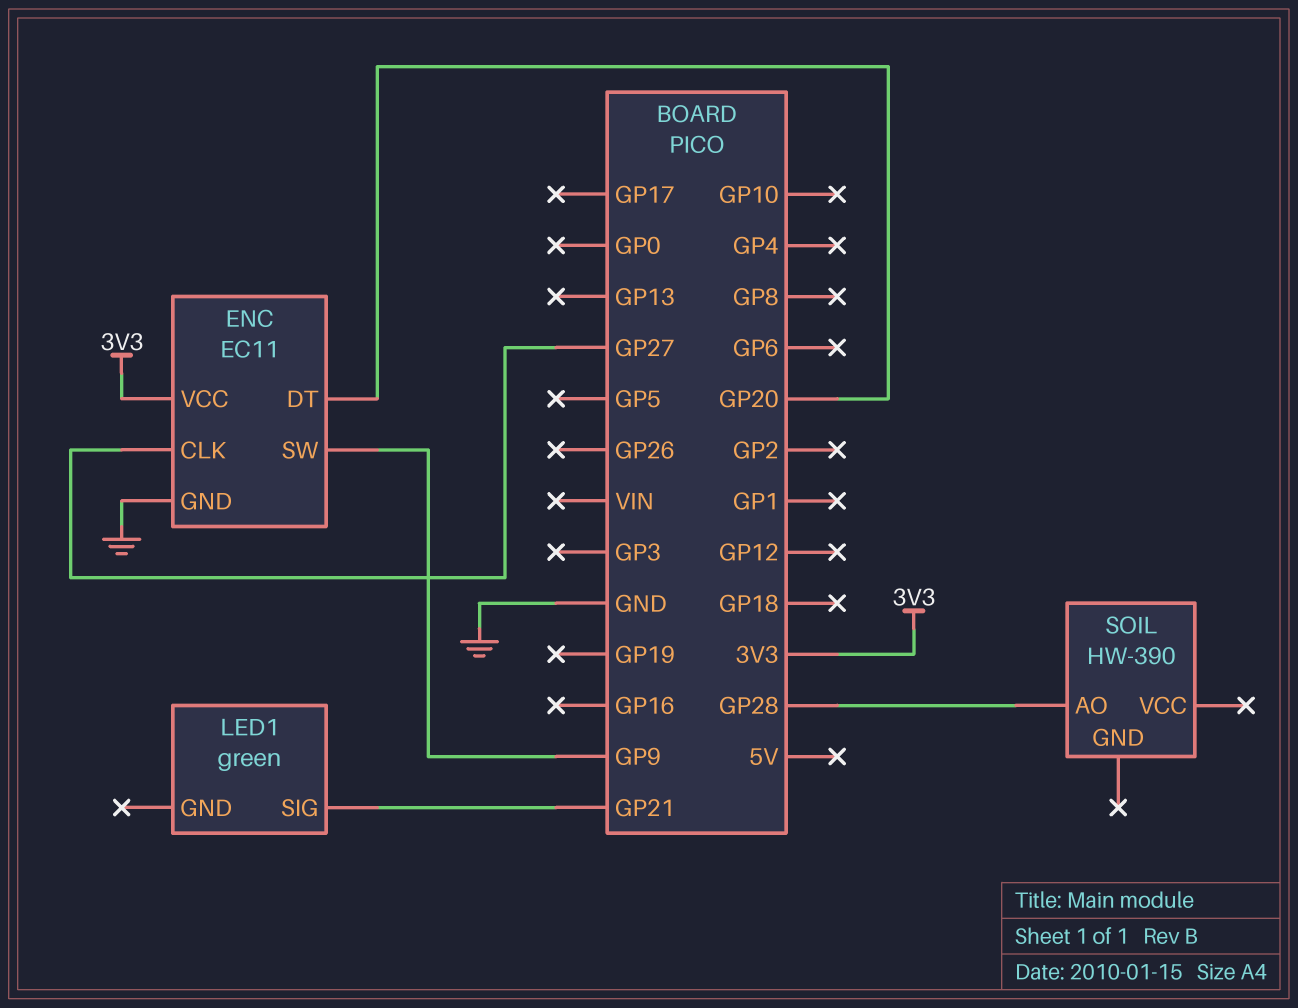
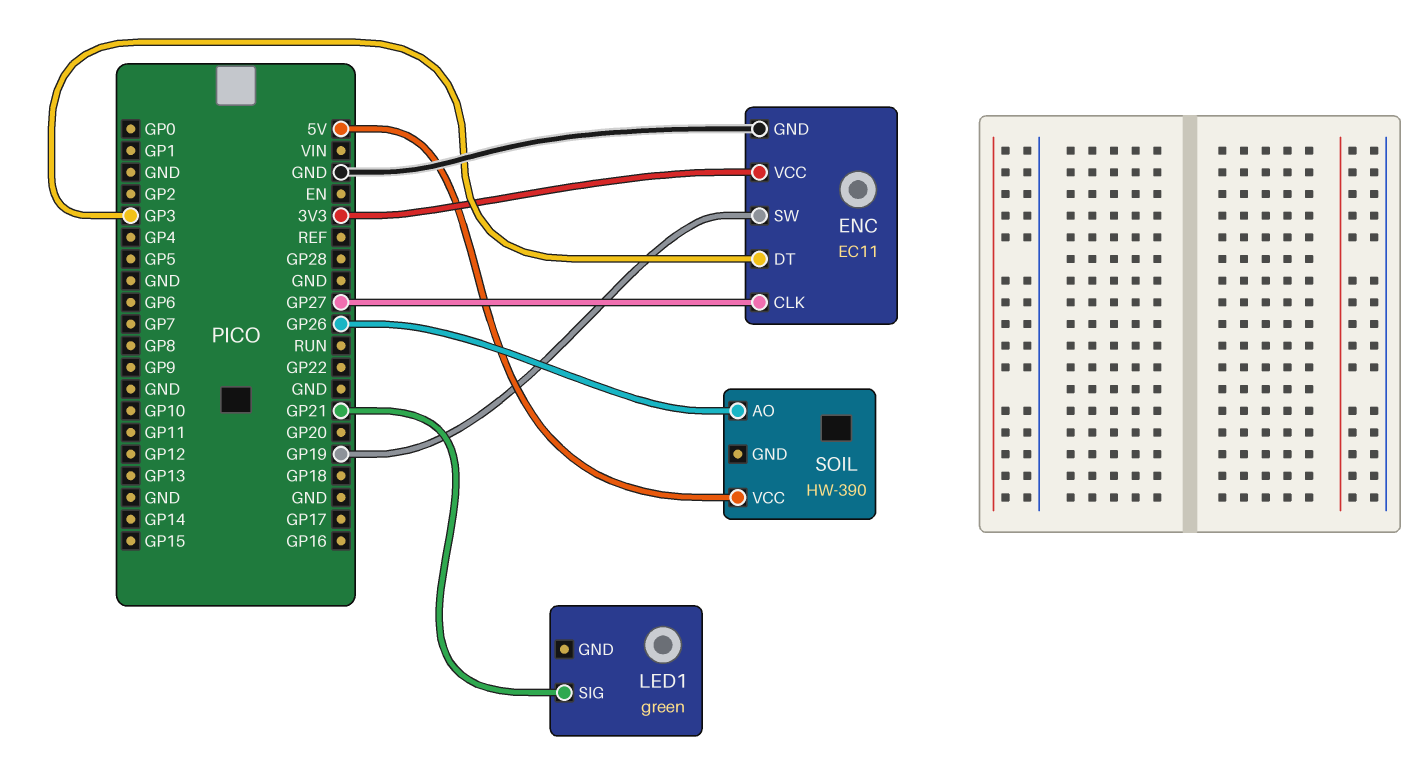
ENC pin DT: GP20 -> GP3
ENC pin SW: GP9 -> GP19
SOIL pin AO: GP28 -> GP26
SOIL pin VCC: none -> 5V

